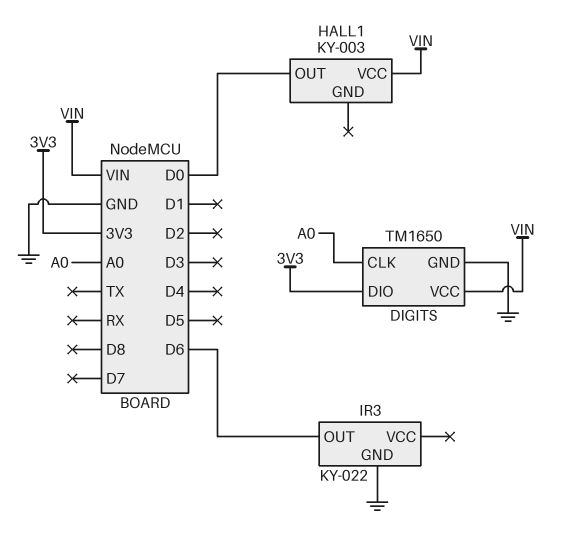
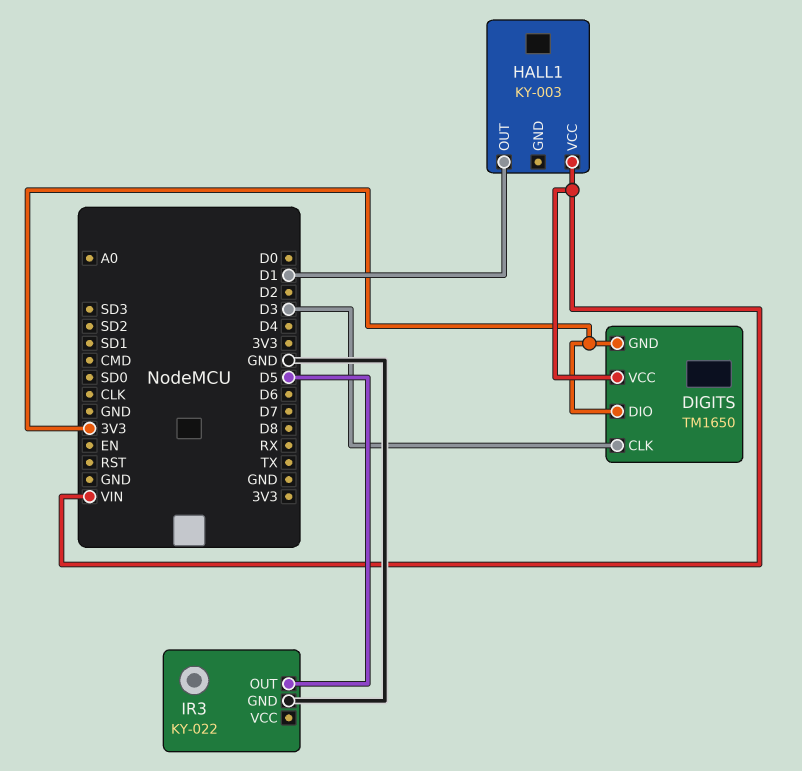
DIGITS pin CLK: A0 -> D3
DIGITS pin GND: GND -> 3V3
HALL1 pin OUT: D0 -> D1
IR3 pin OUT: D6 -> D5

